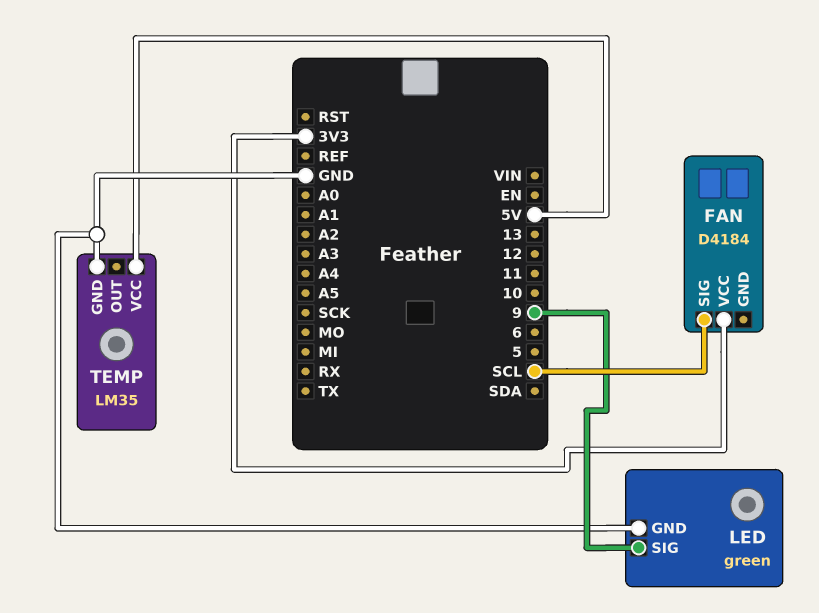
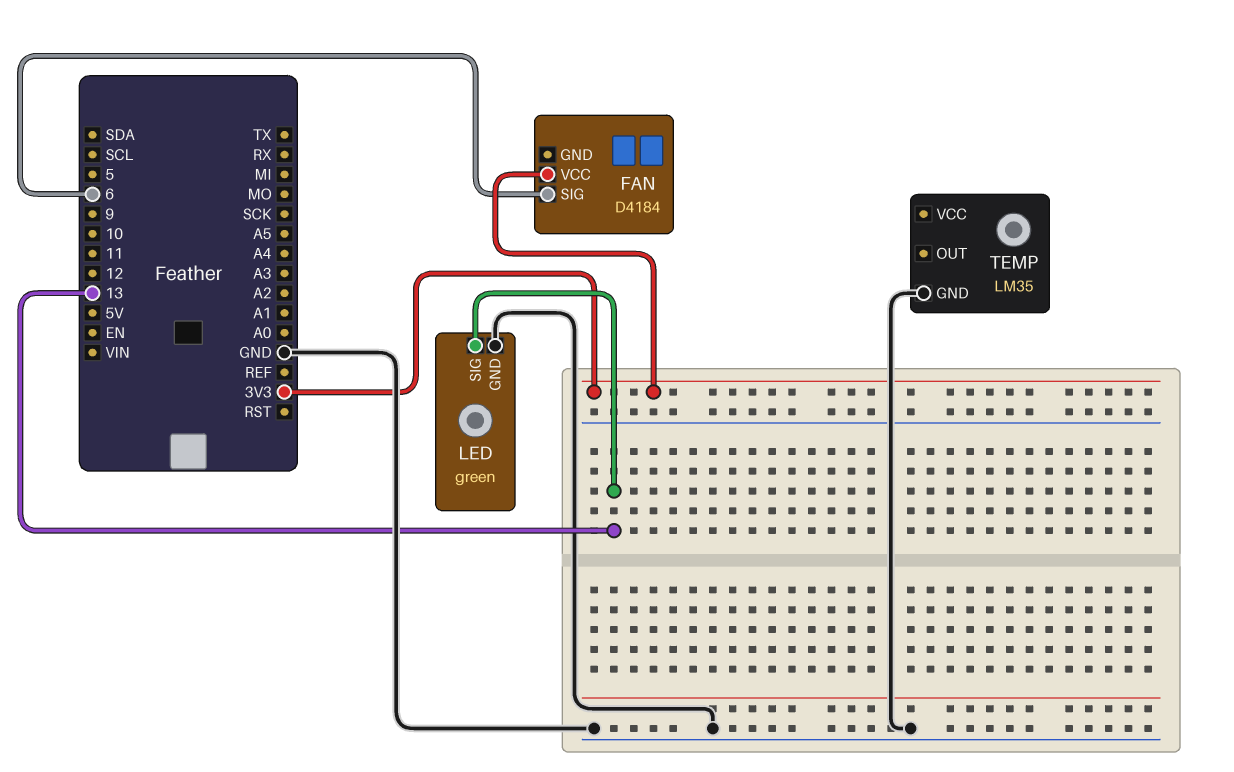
FAN pin SIG: SCL -> 6
LED pin SIG: 9 -> 13
TEMP pin VCC: 5V -> none

